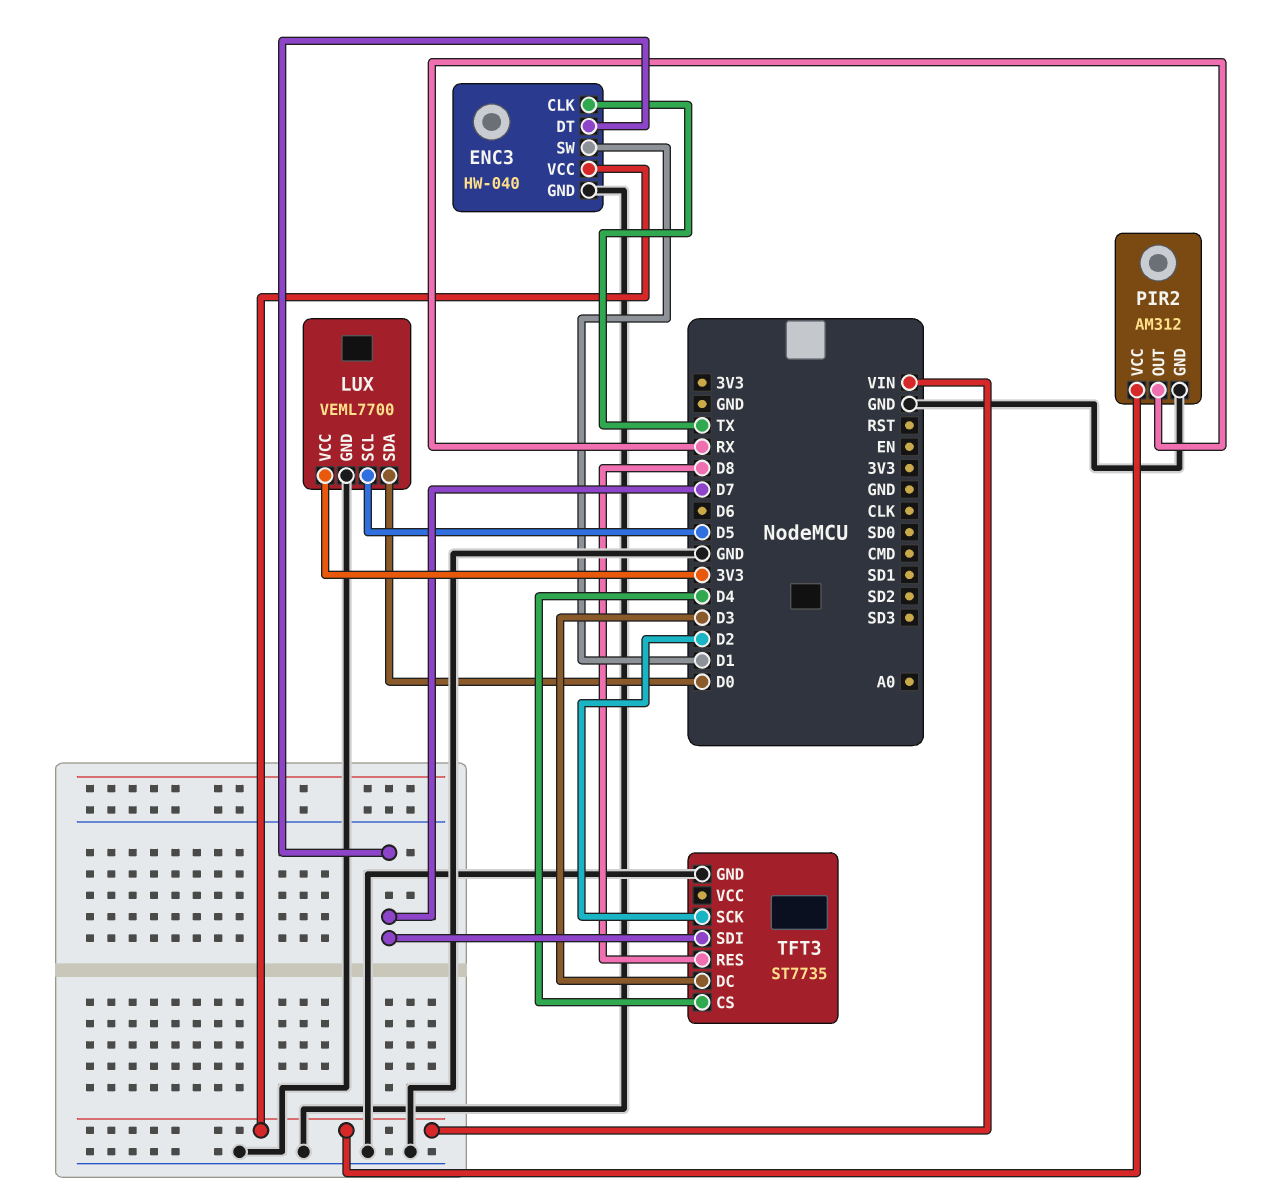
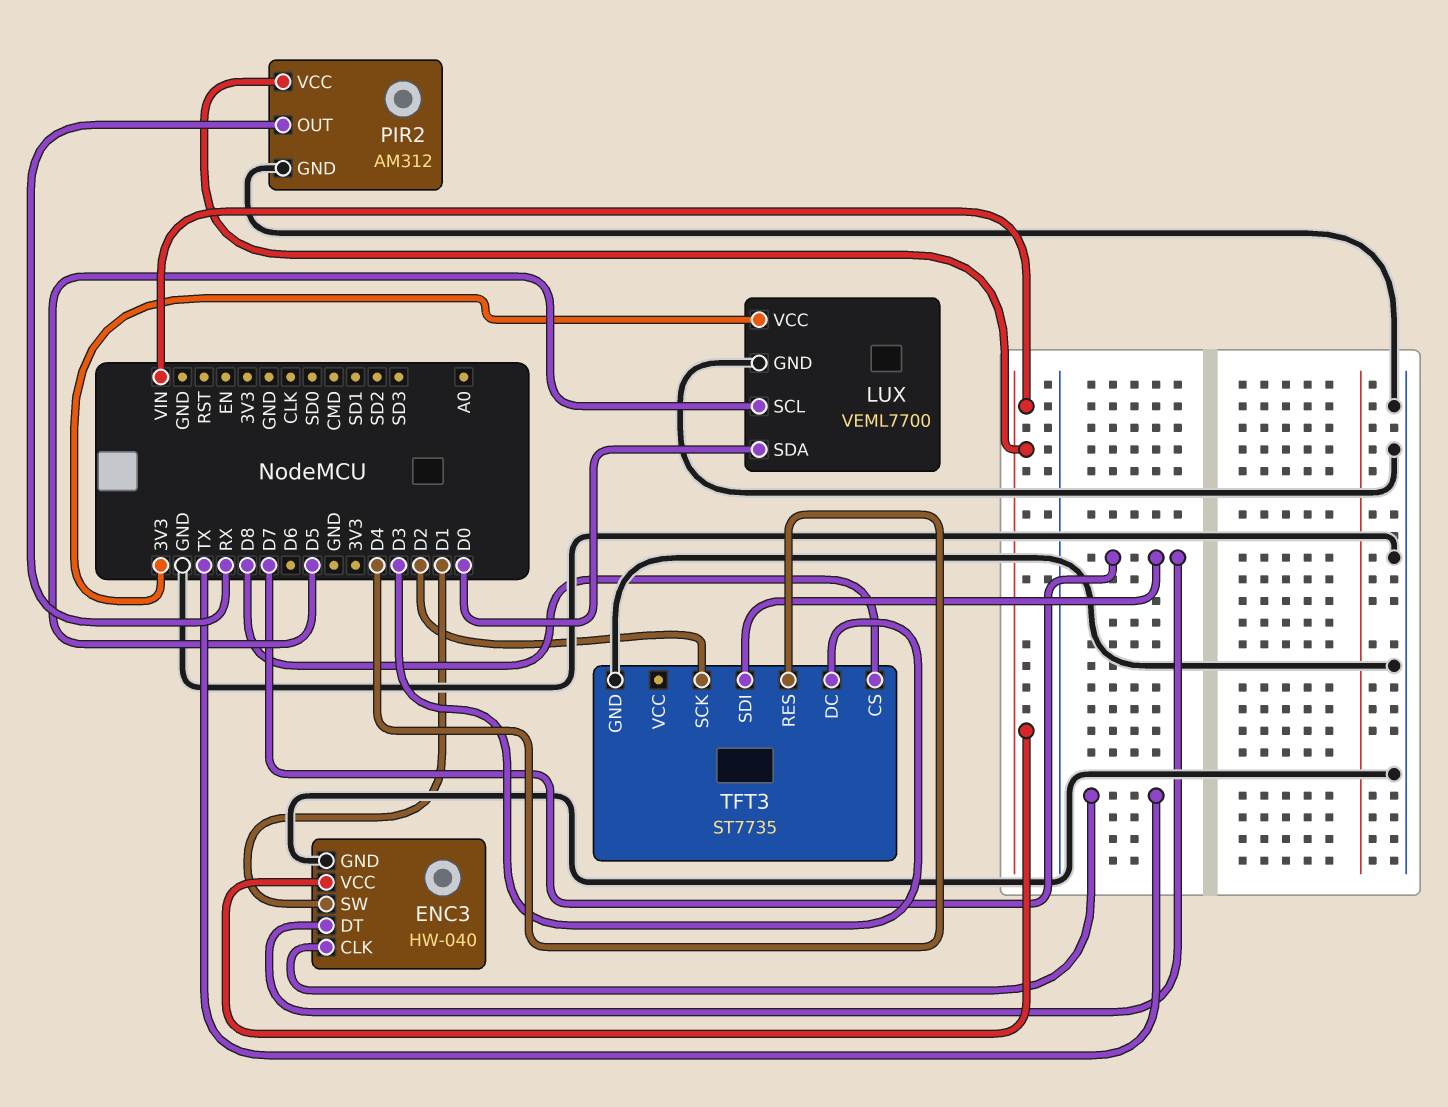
TFT3 pin CS: D4 -> D8
TFT3 pin RES: D8 -> D4

